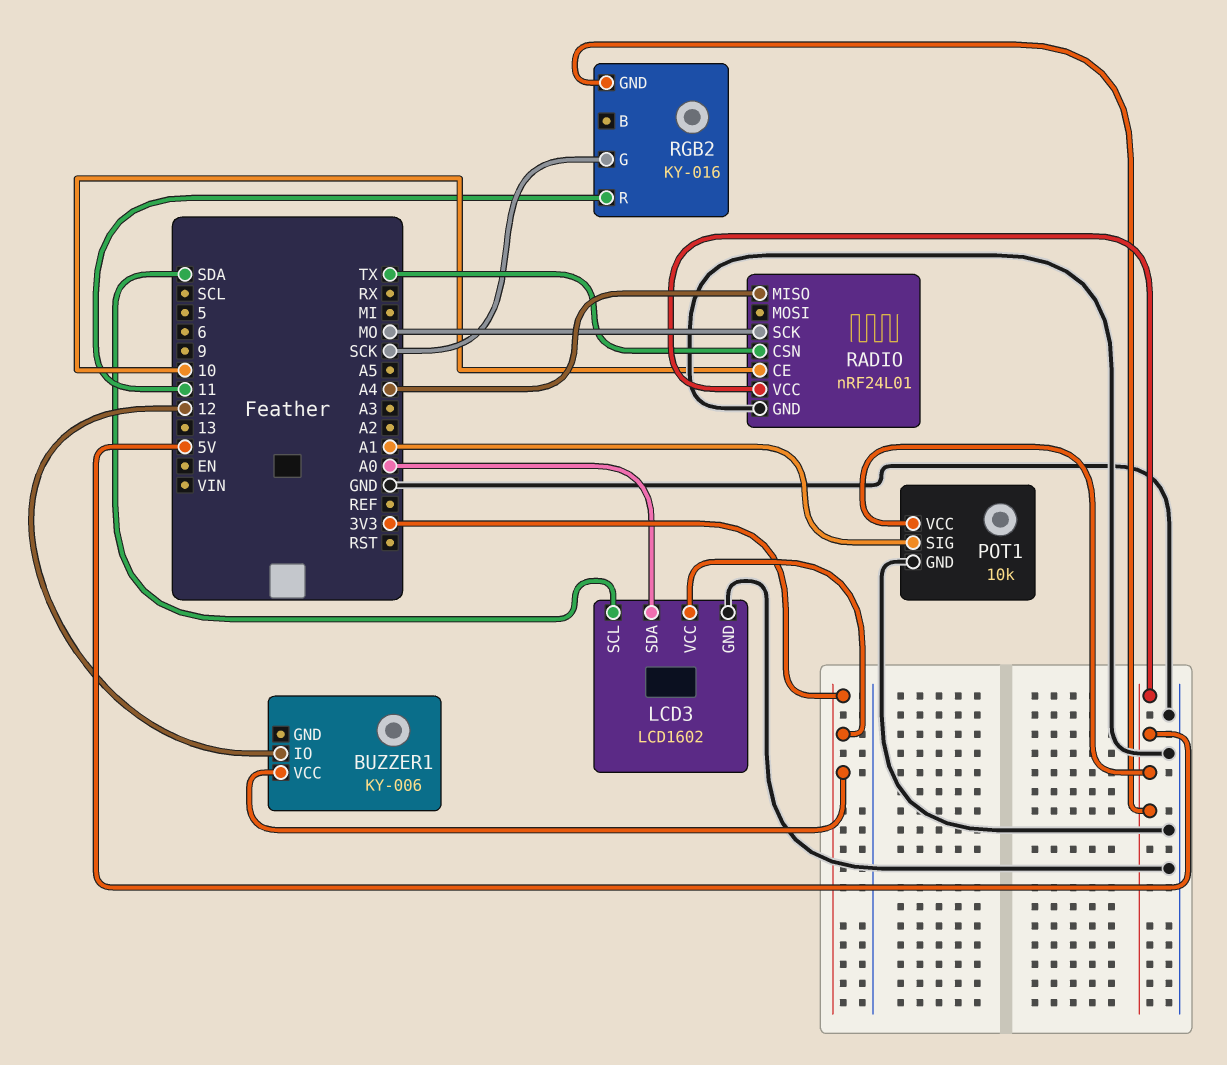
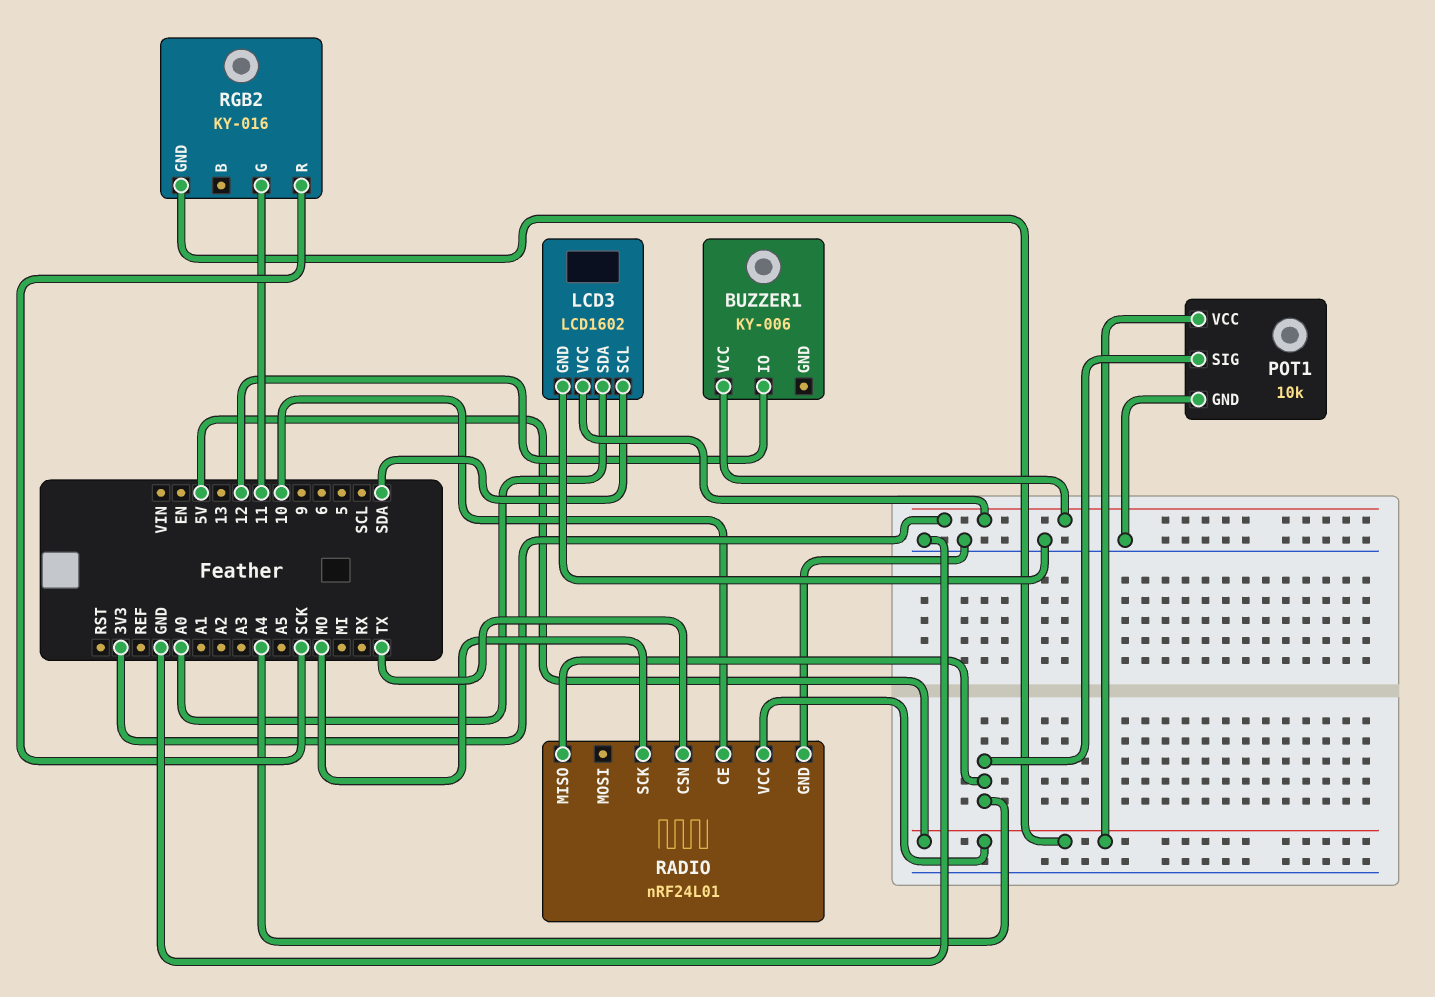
POT1 pin SIG: A1 -> A4
RGB2 pin G: SCK -> 11
RGB2 pin R: 11 -> SCK

